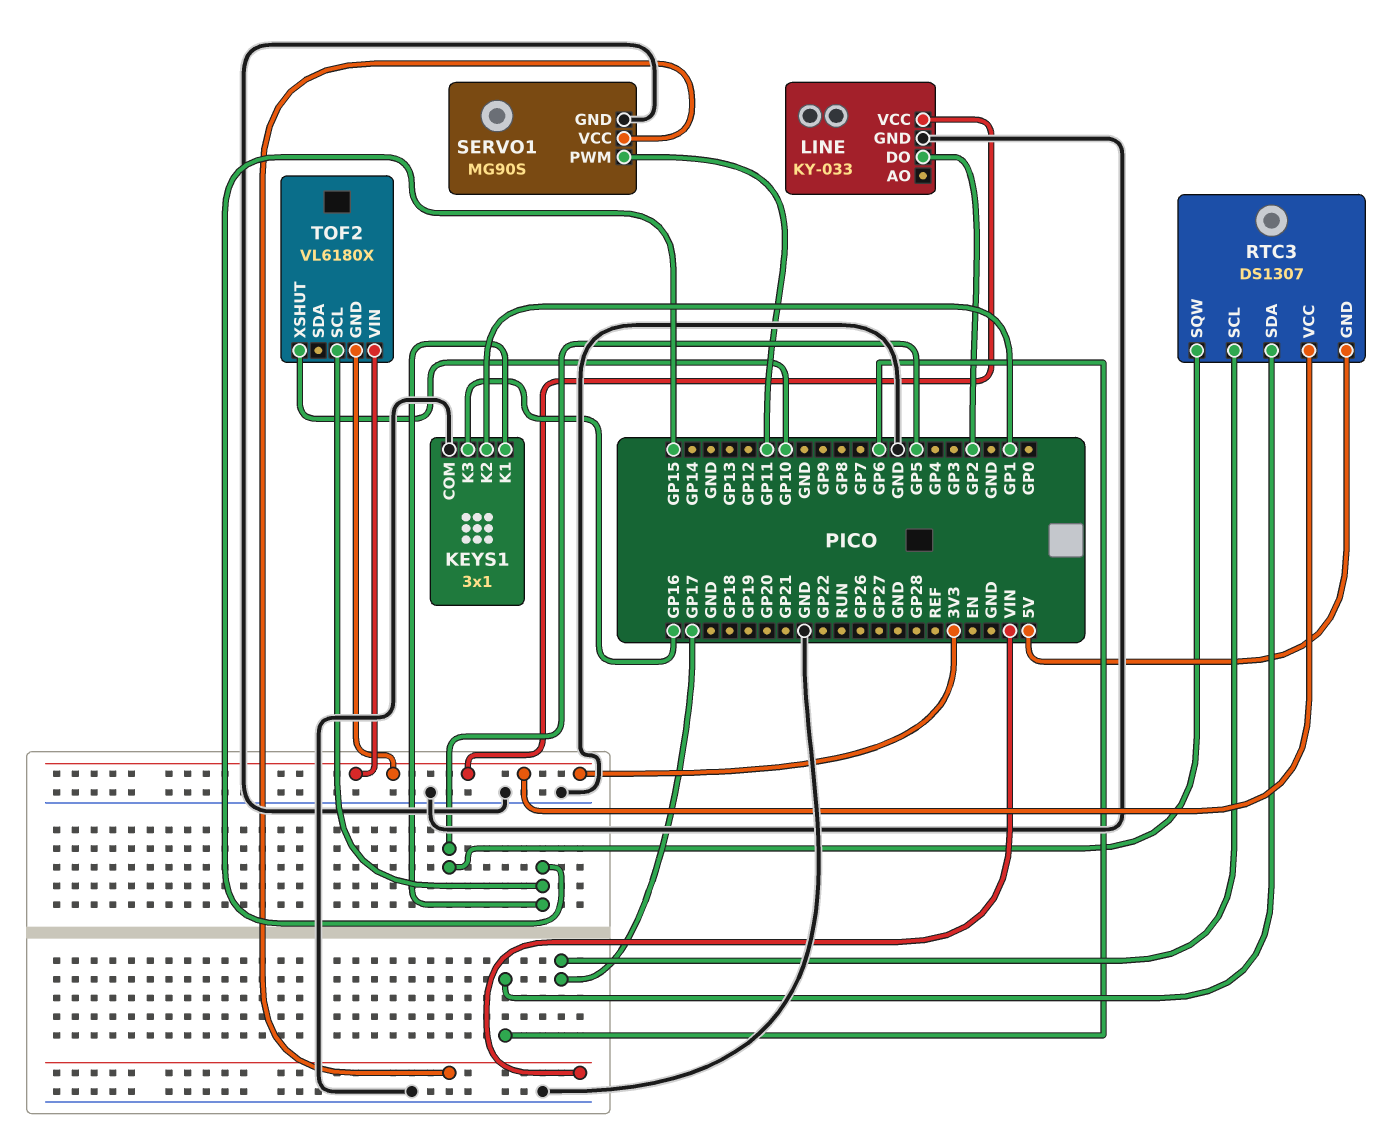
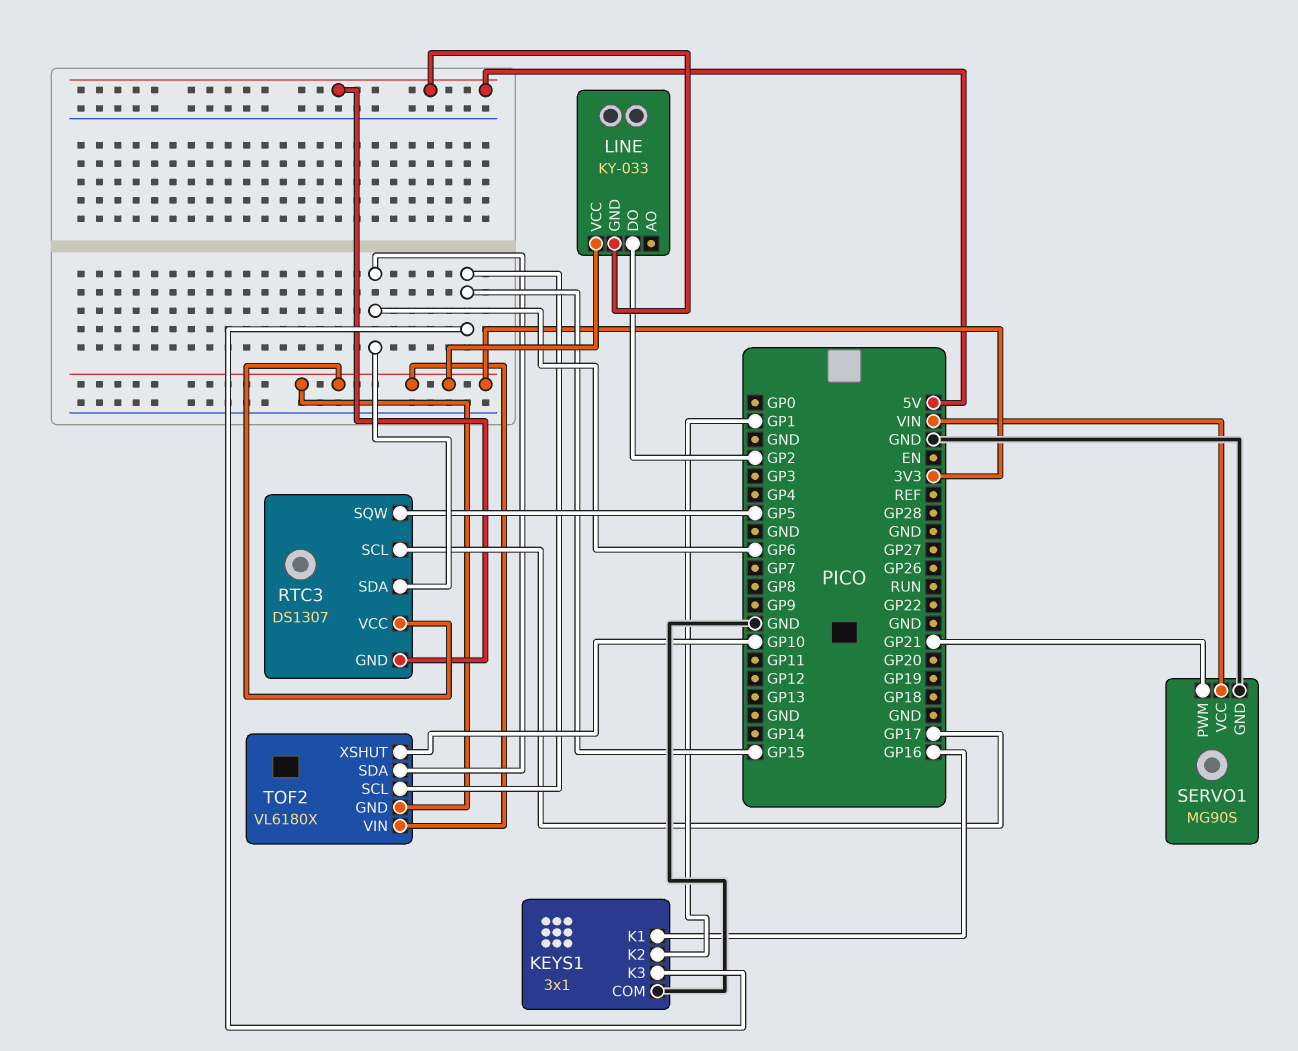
KEYS1 pin K1: GP15 -> GP16
KEYS1 pin K3: GP16 -> GP15
LINE pin GND: GND -> 5V
SERVO1 pin PWM: GP11 -> GP21
TOF2 pin SDA: none -> GP6

